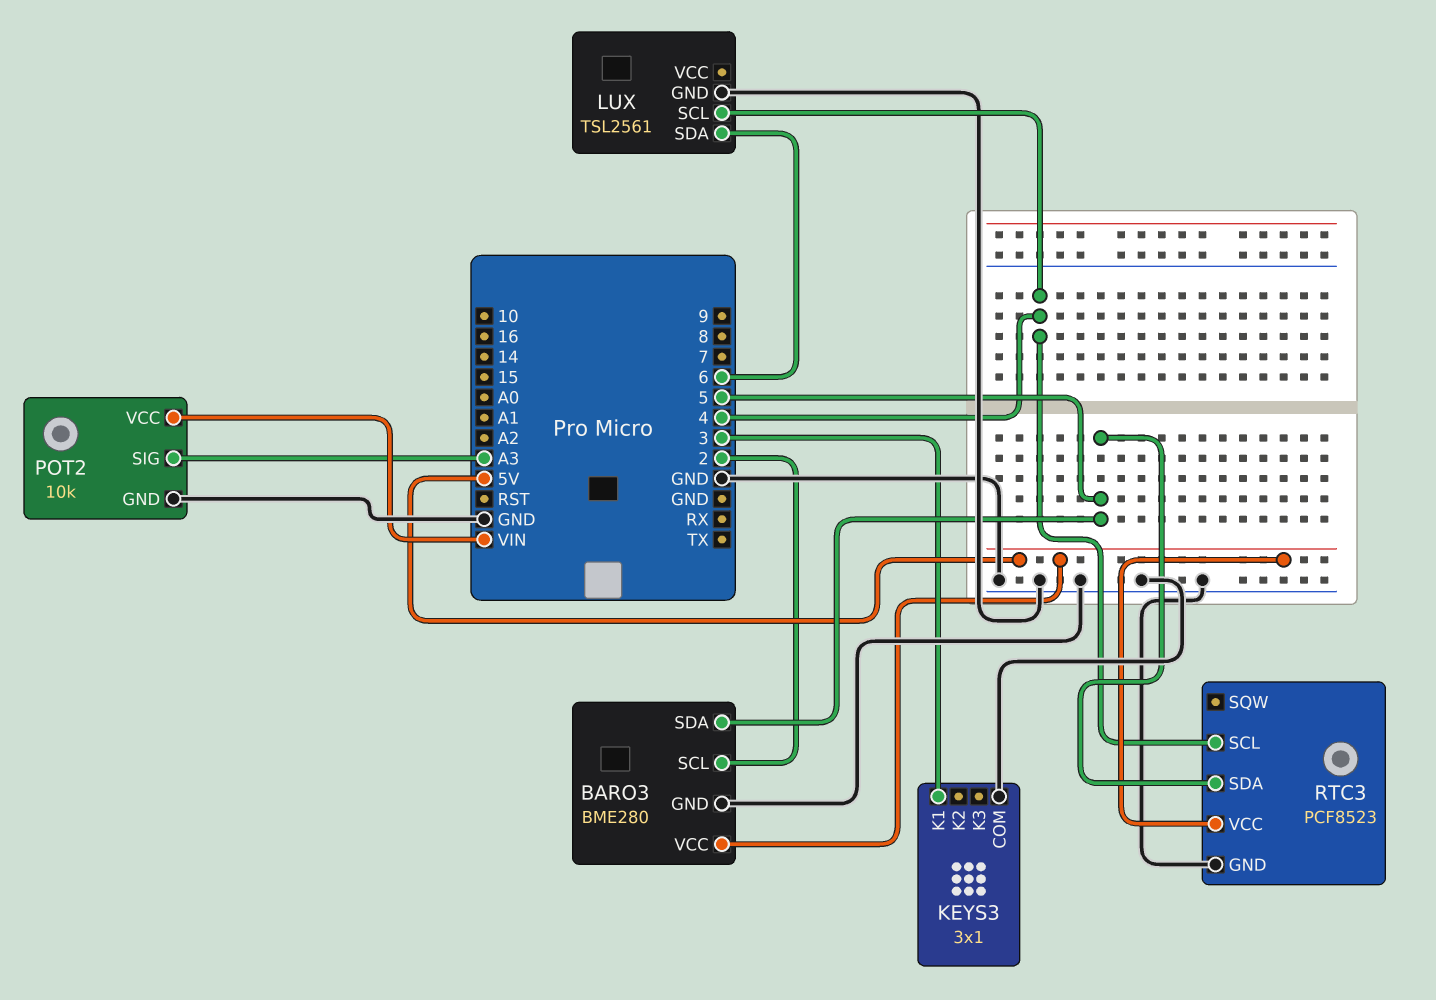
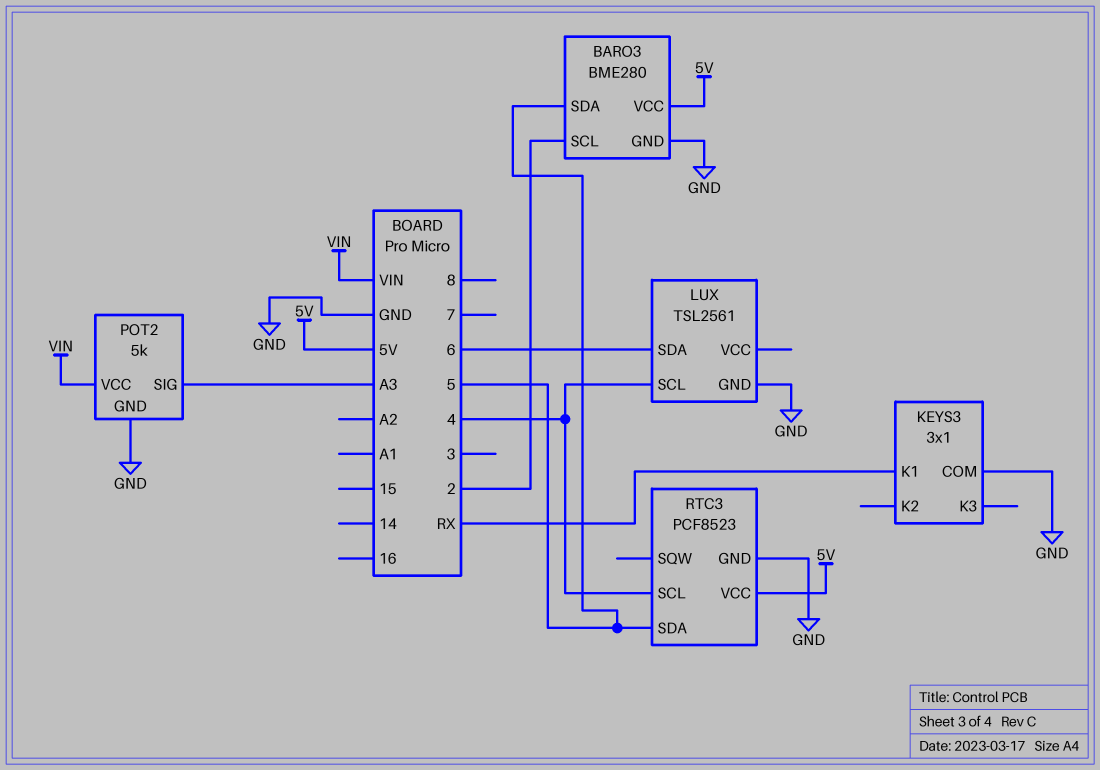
KEYS3 pin K1: 3 -> RX
POT2: 10k -> 5k

